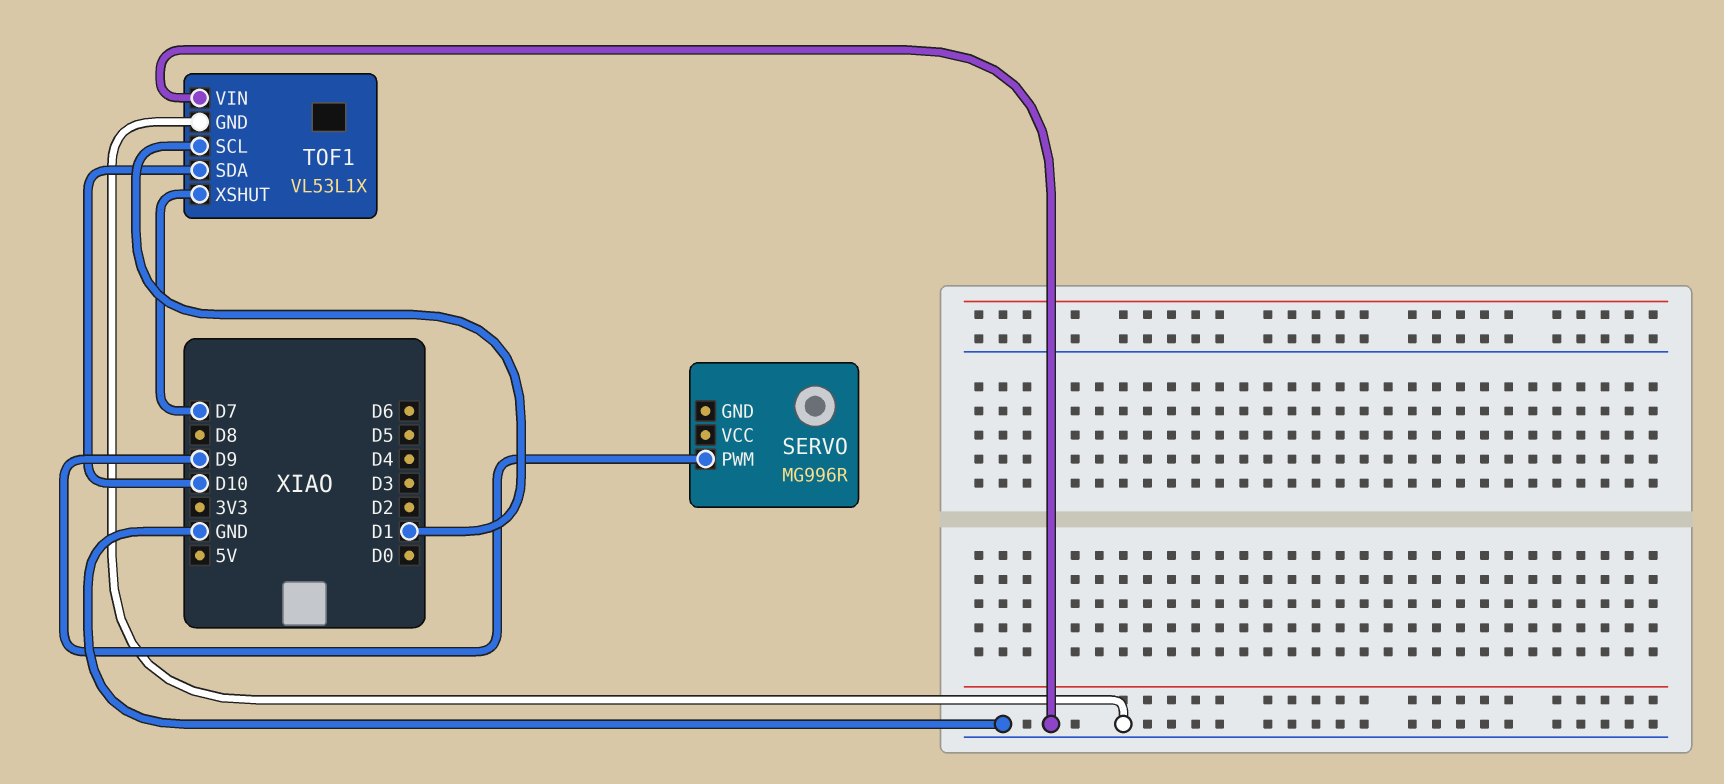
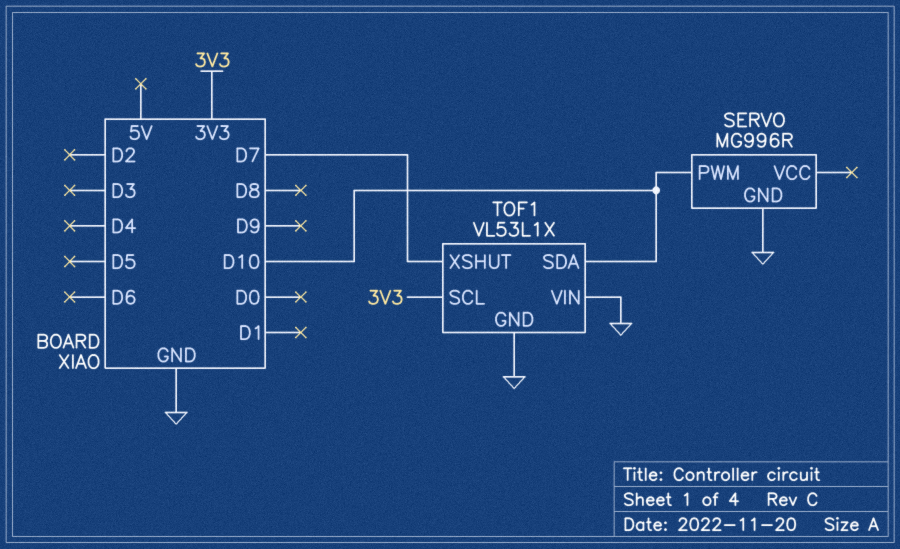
SERVO pin GND: none -> GND
SERVO pin PWM: D9 -> D10
TOF1 pin SCL: D1 -> 3V3

